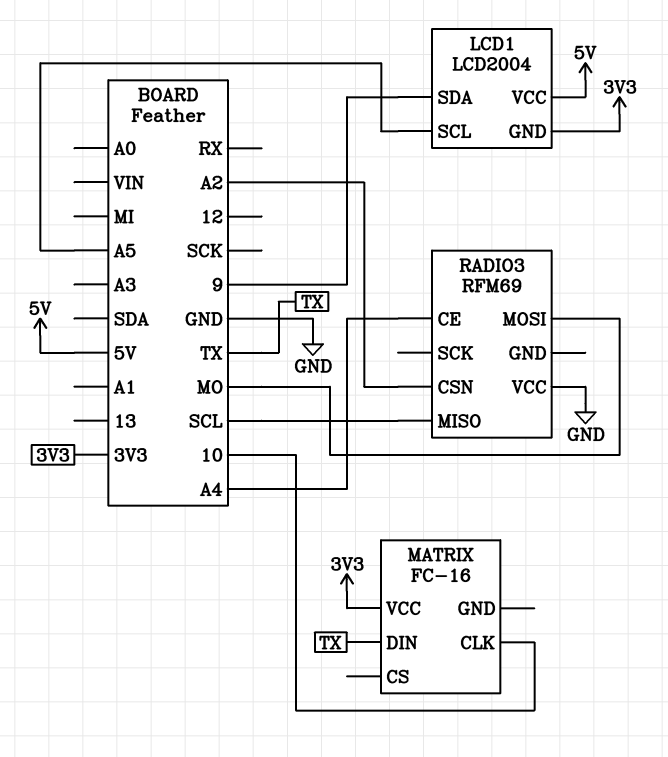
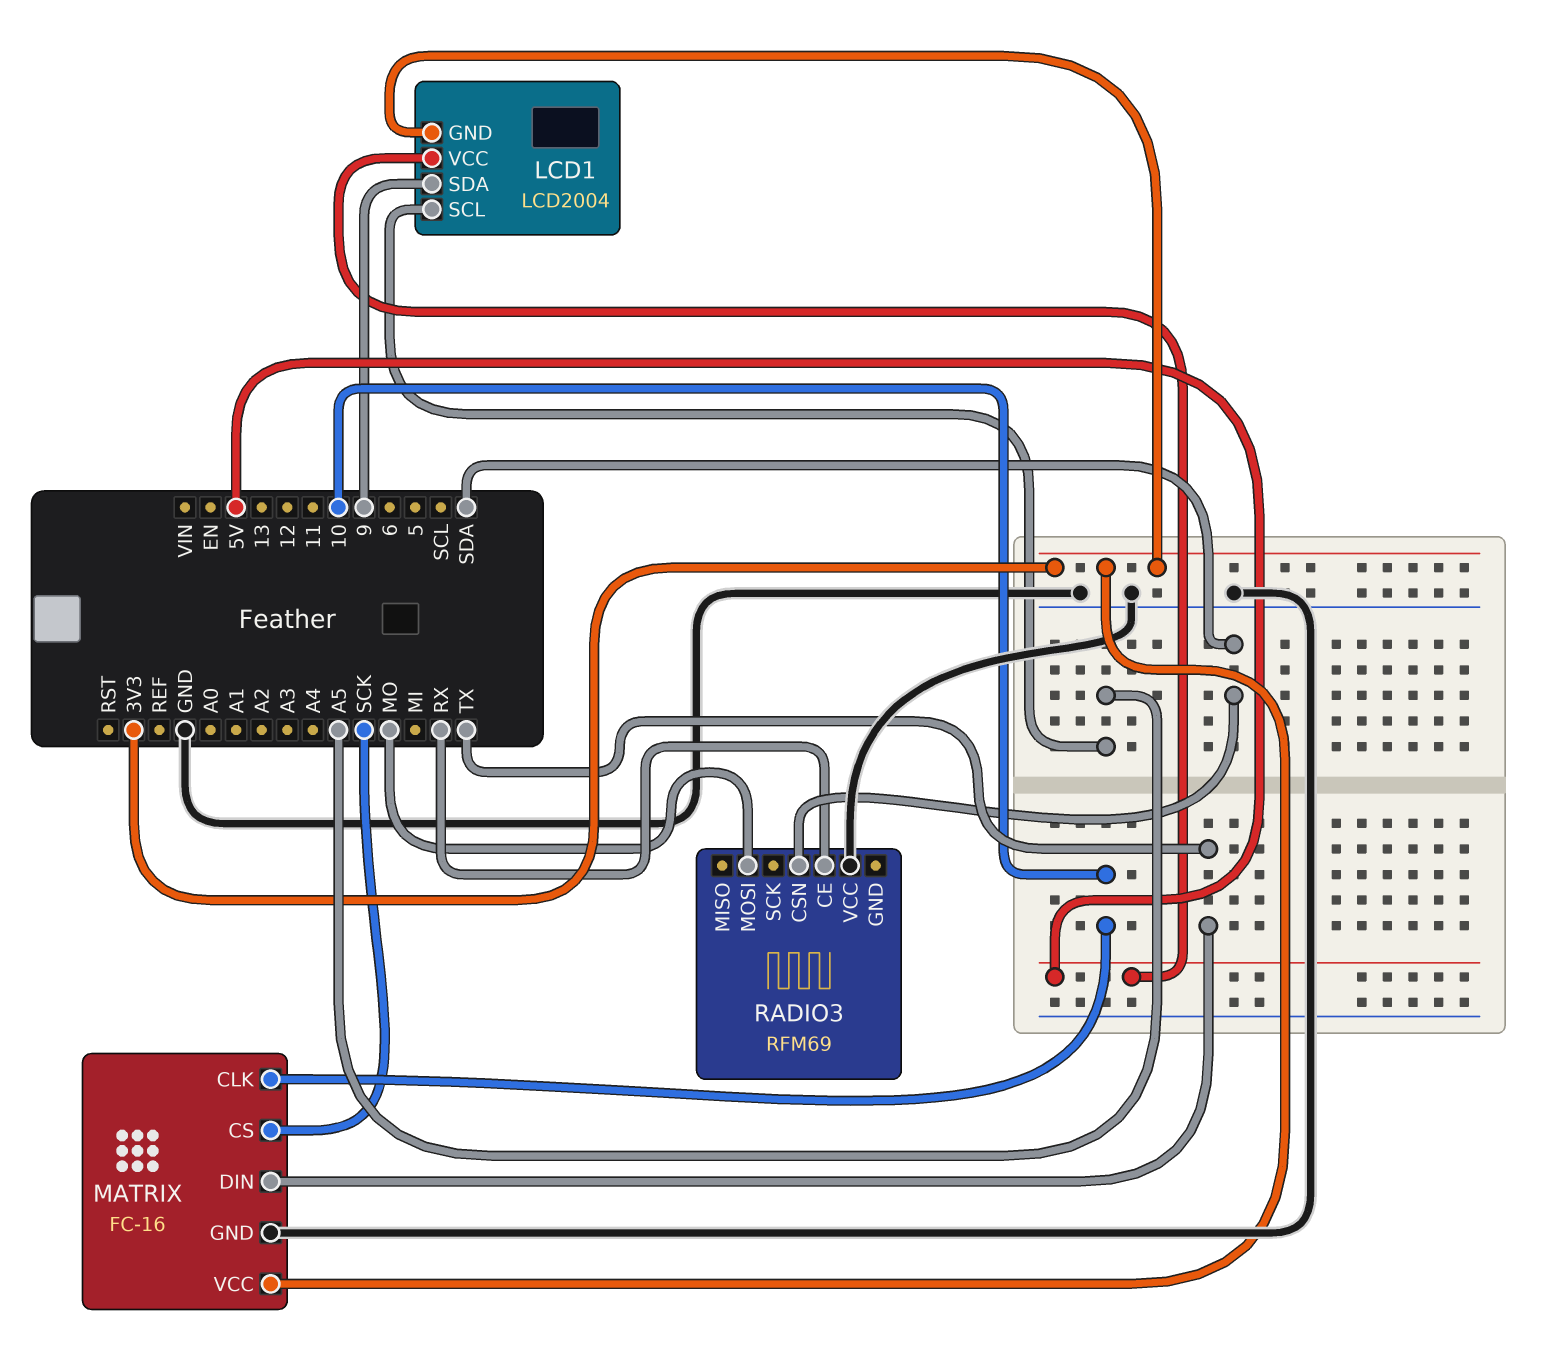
MATRIX pin CS: none -> SCK
MATRIX pin GND: none -> GND
RADIO3 pin CE: A4 -> RX
RADIO3 pin CSN: A2 -> SDA
RADIO3 pin MISO: SCL -> none

